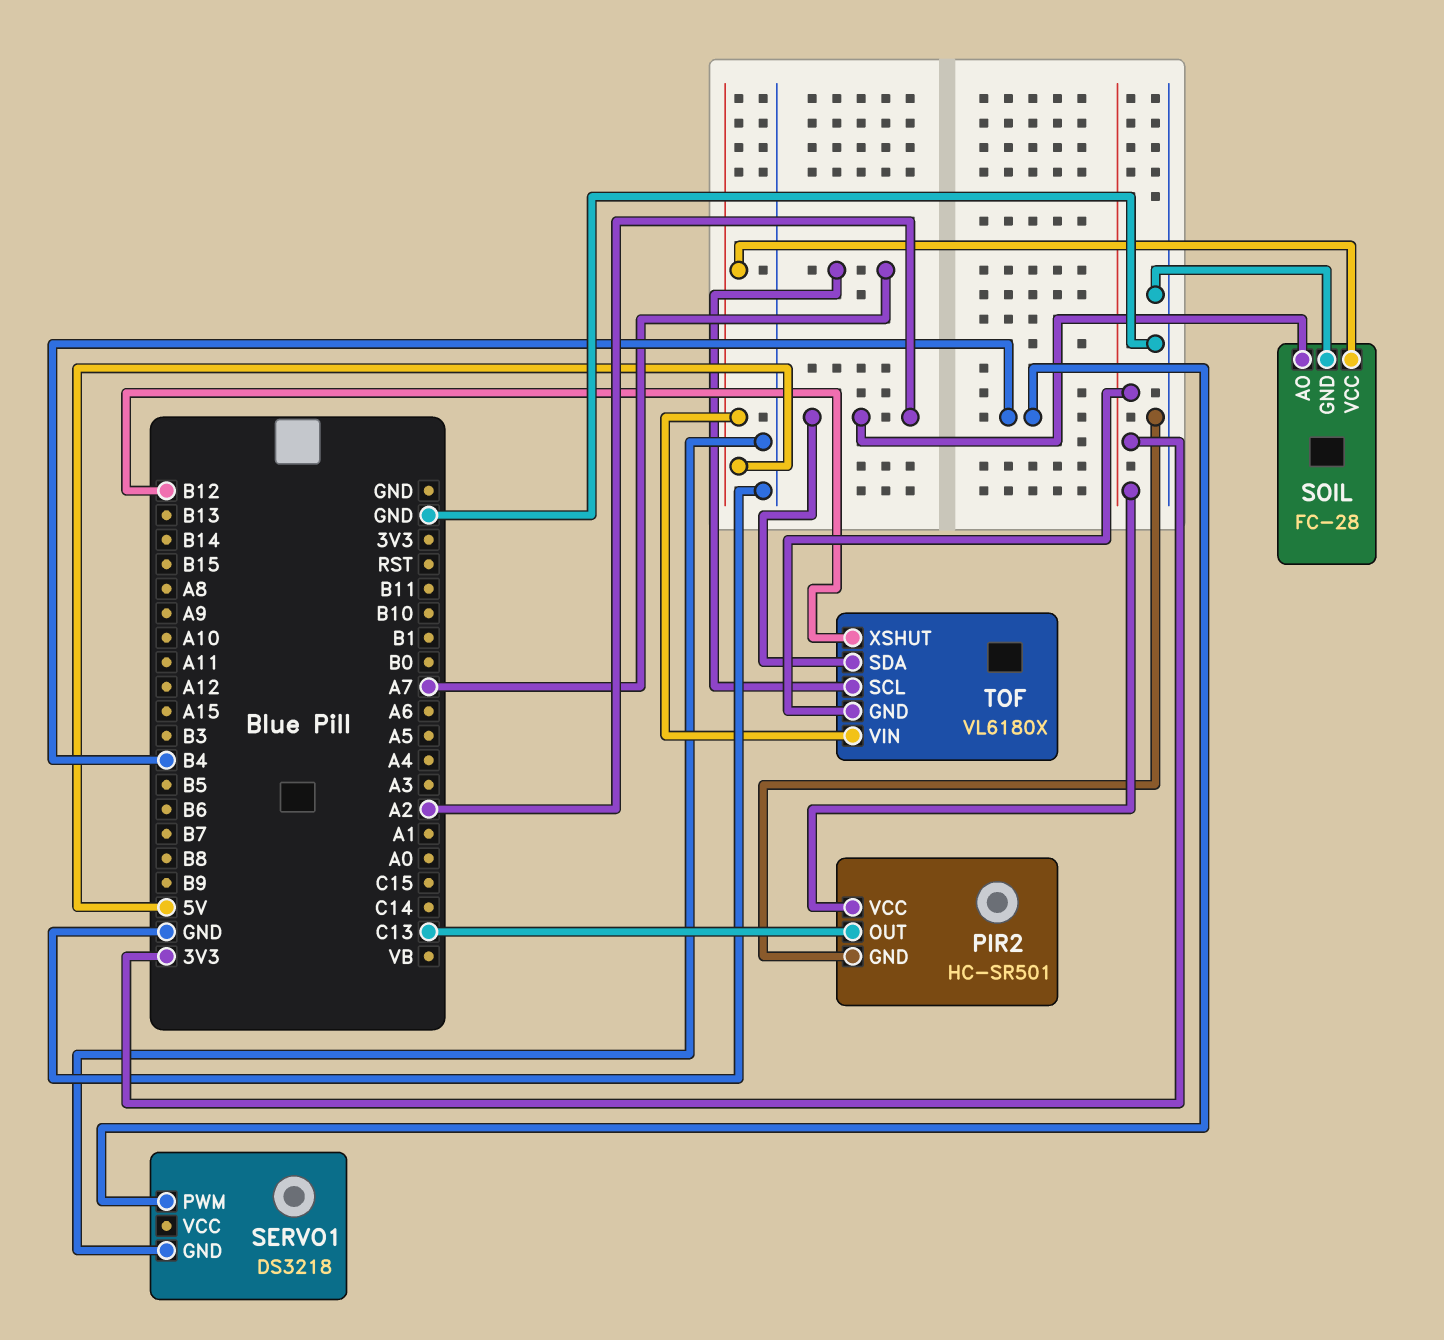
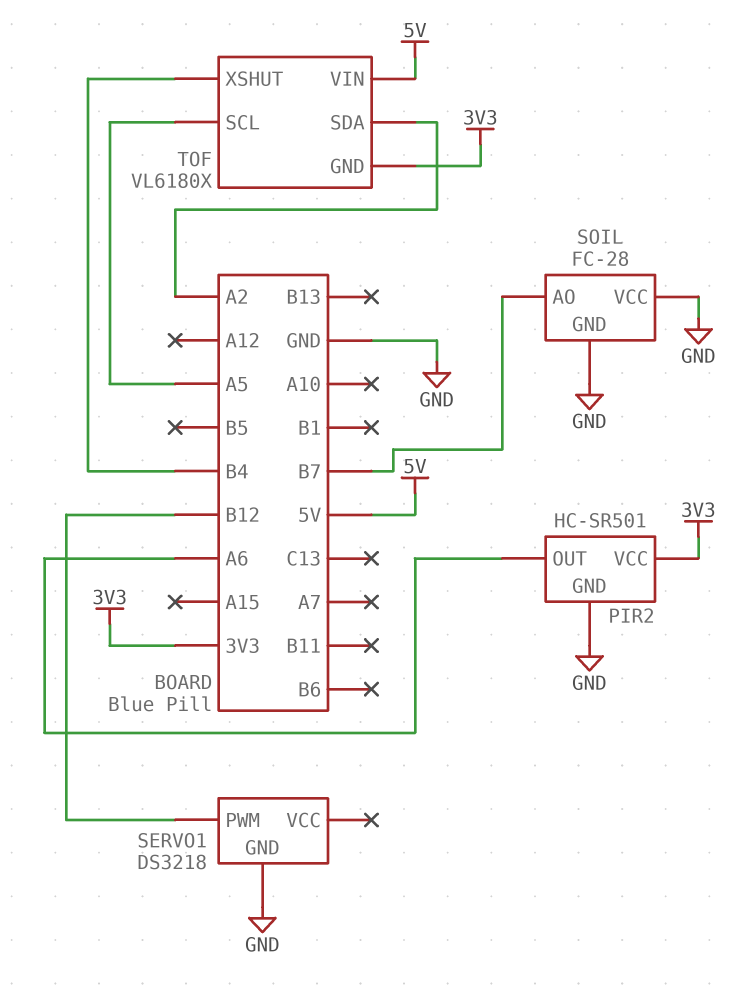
PIR2 pin OUT: C13 -> A6
SERVO1 pin PWM: B4 -> B12
SOIL pin AO: A2 -> B7
SOIL pin VCC: 5V -> GND
TOF pin SCL: A7 -> A5
TOF pin XSHUT: B12 -> B4

